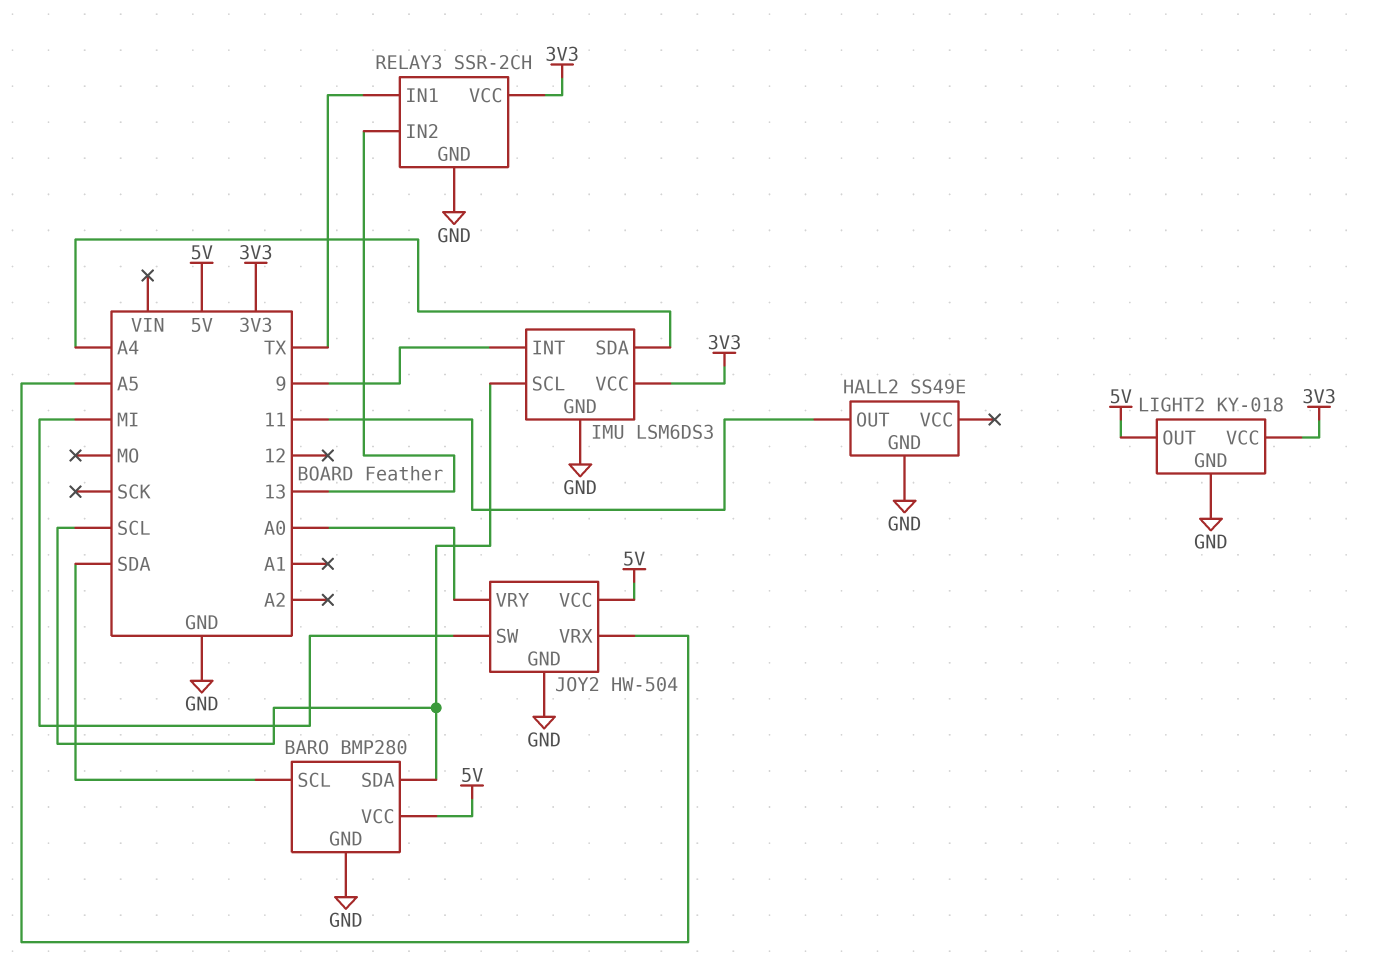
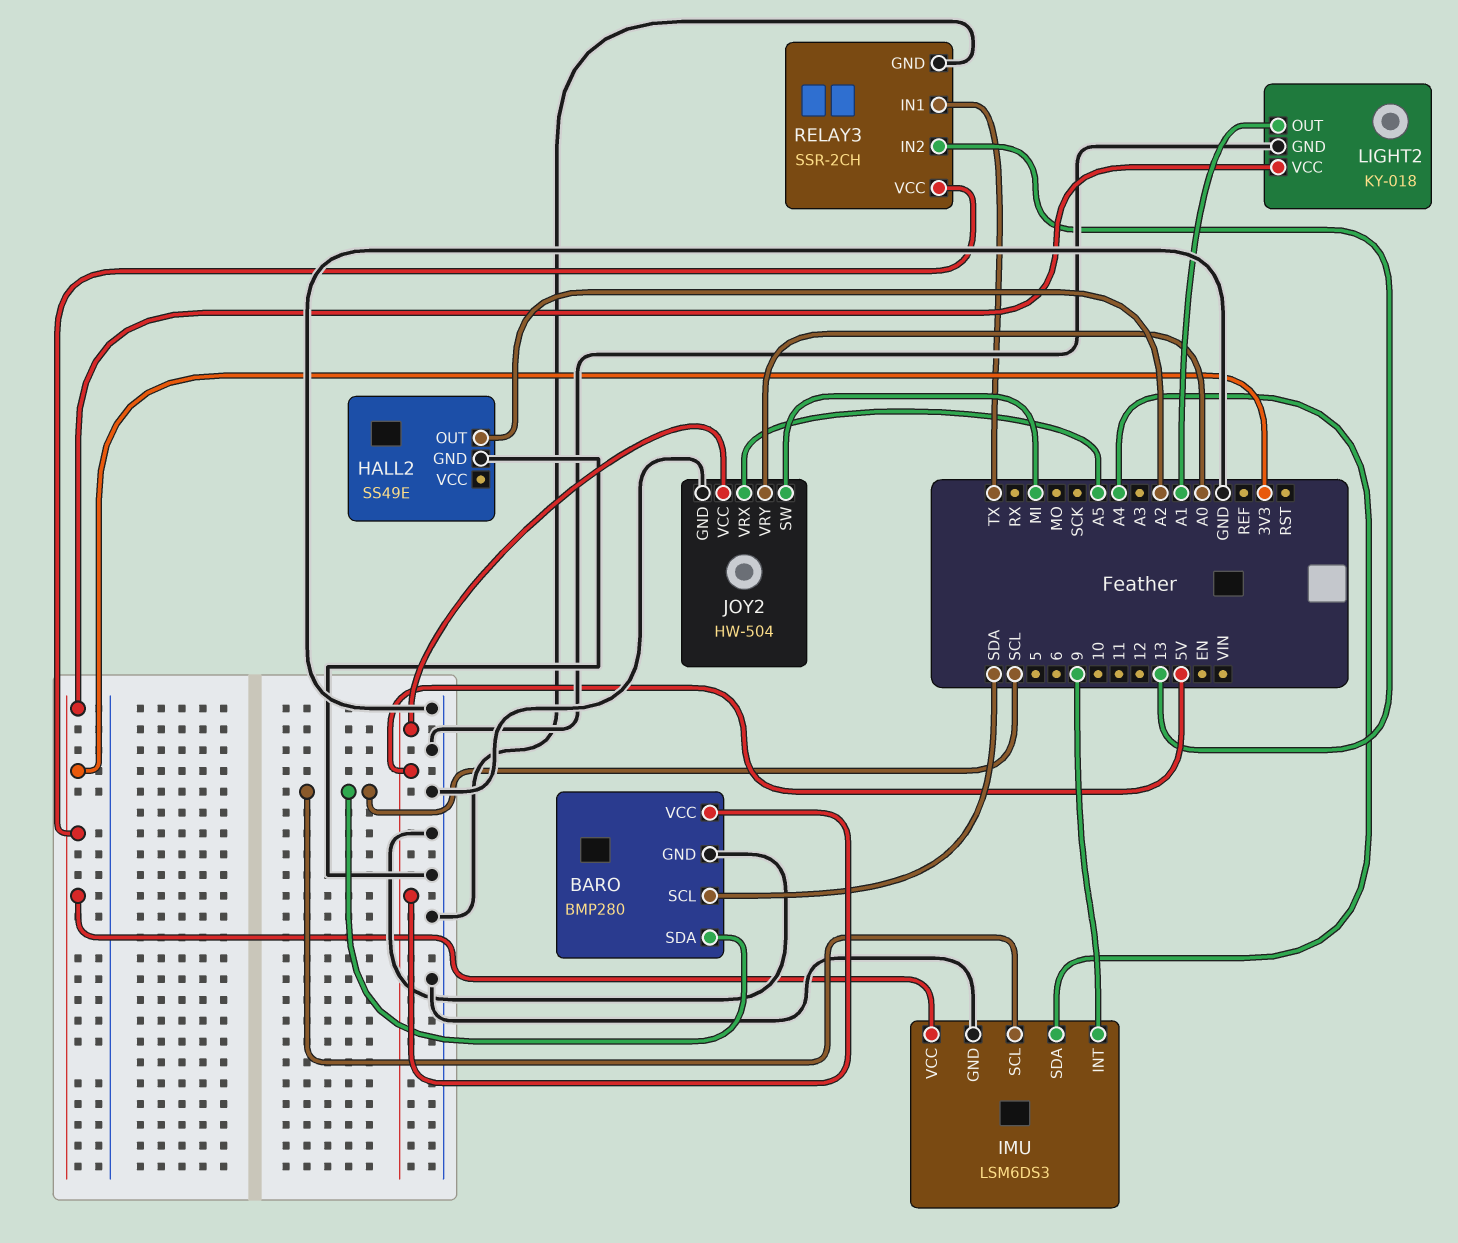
HALL2 pin OUT: 11 -> A2
LIGHT2 pin OUT: 5V -> A1

